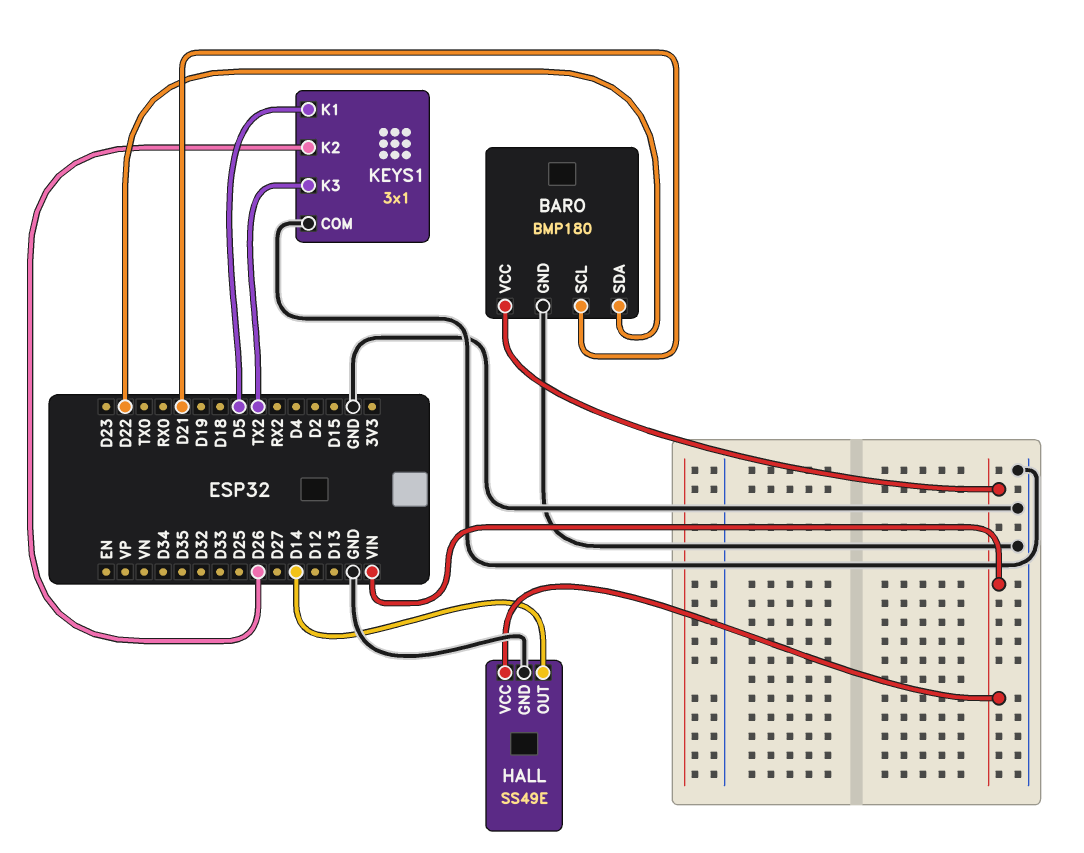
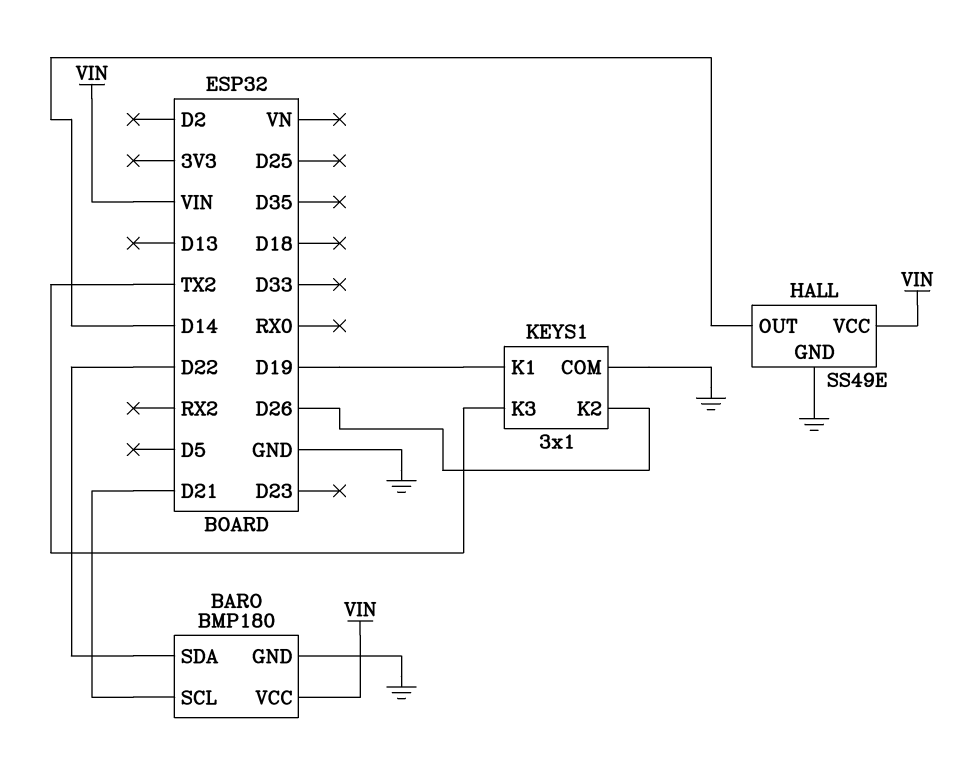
KEYS1 pin K1: D5 -> D19

